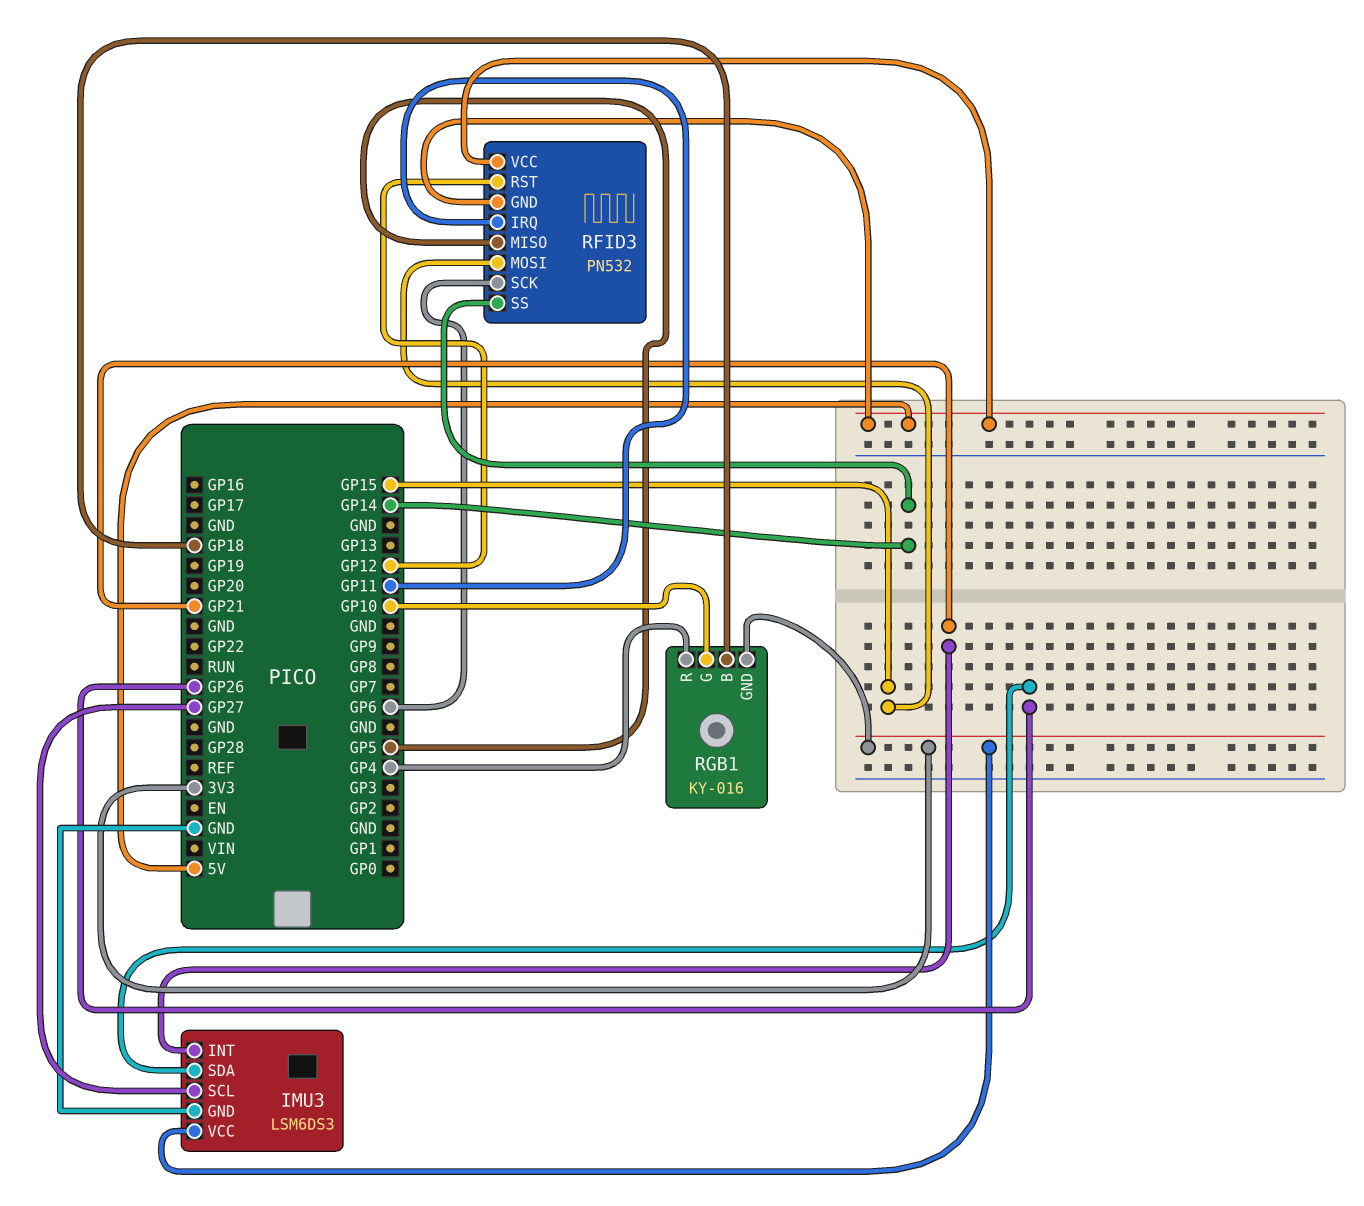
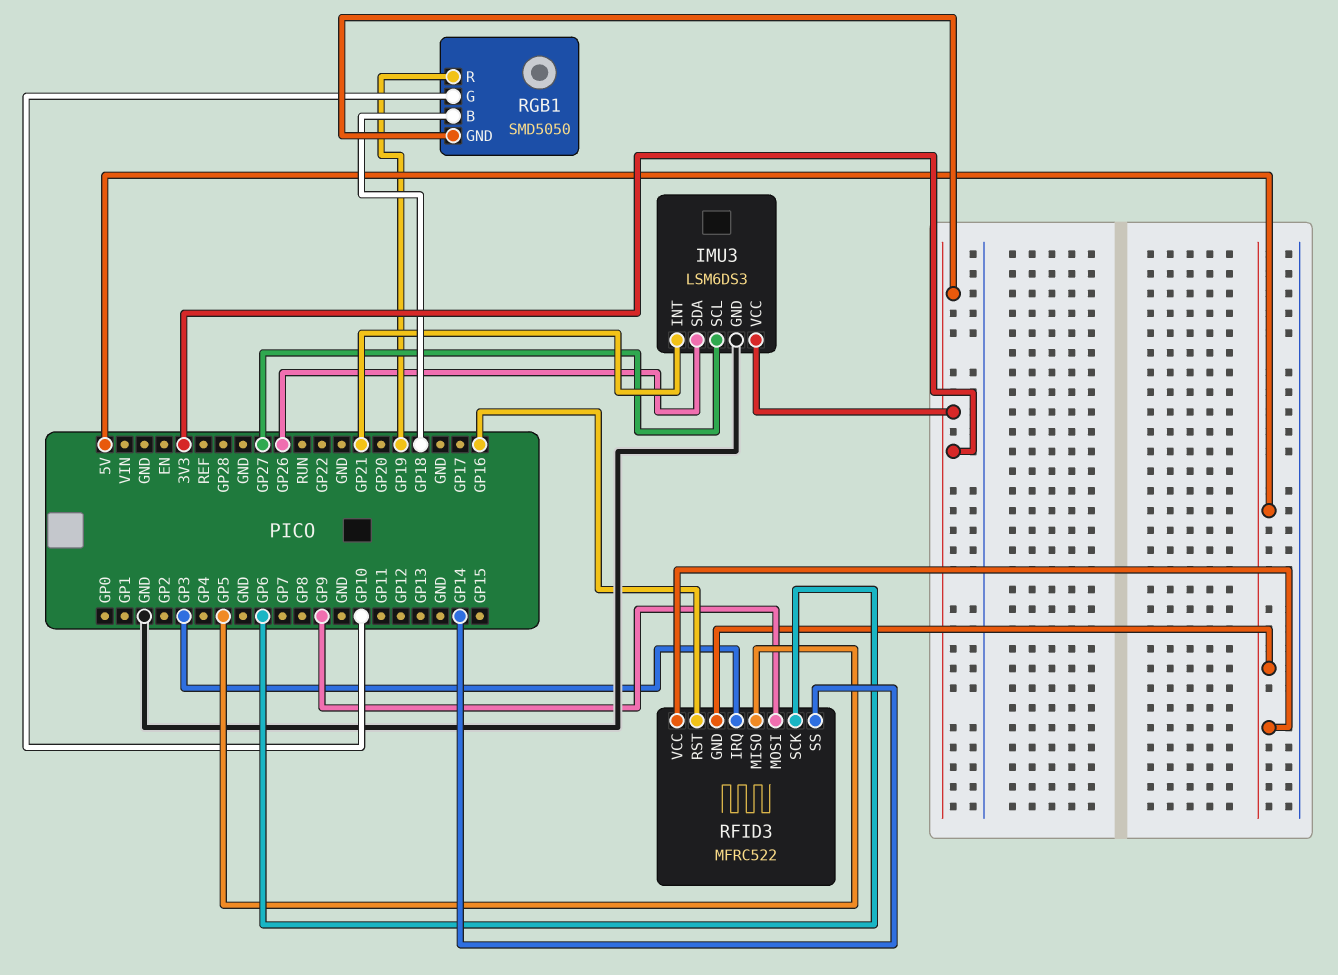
RFID3: PN532 -> MFRC522
RFID3 pin IRQ: GP11 -> GP3
RFID3 pin MOSI: GP15 -> GP9
RFID3 pin RST: GP12 -> GP16
RGB1: KY-016 -> SMD5050
RGB1 pin R: GP4 -> GP19

